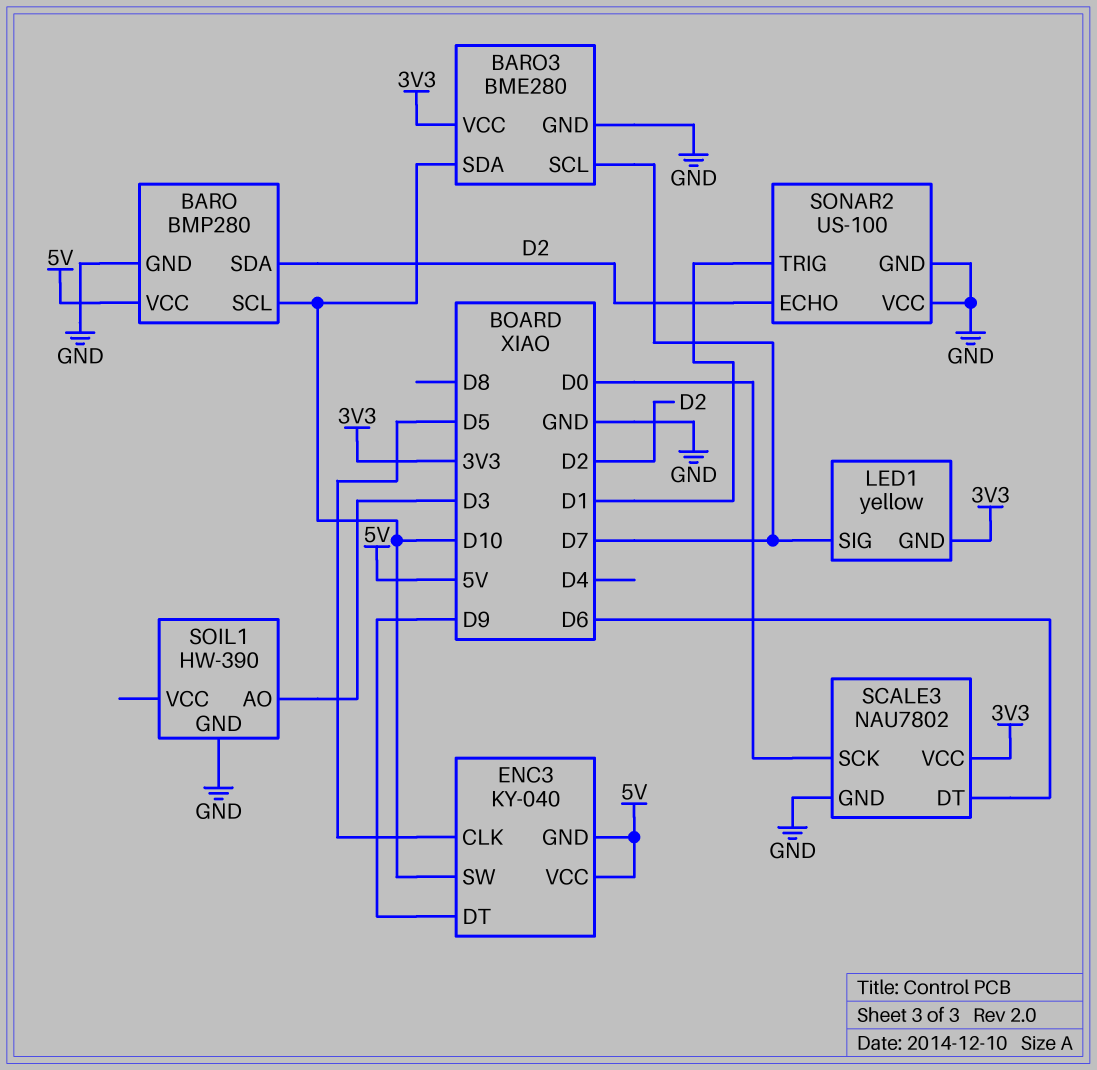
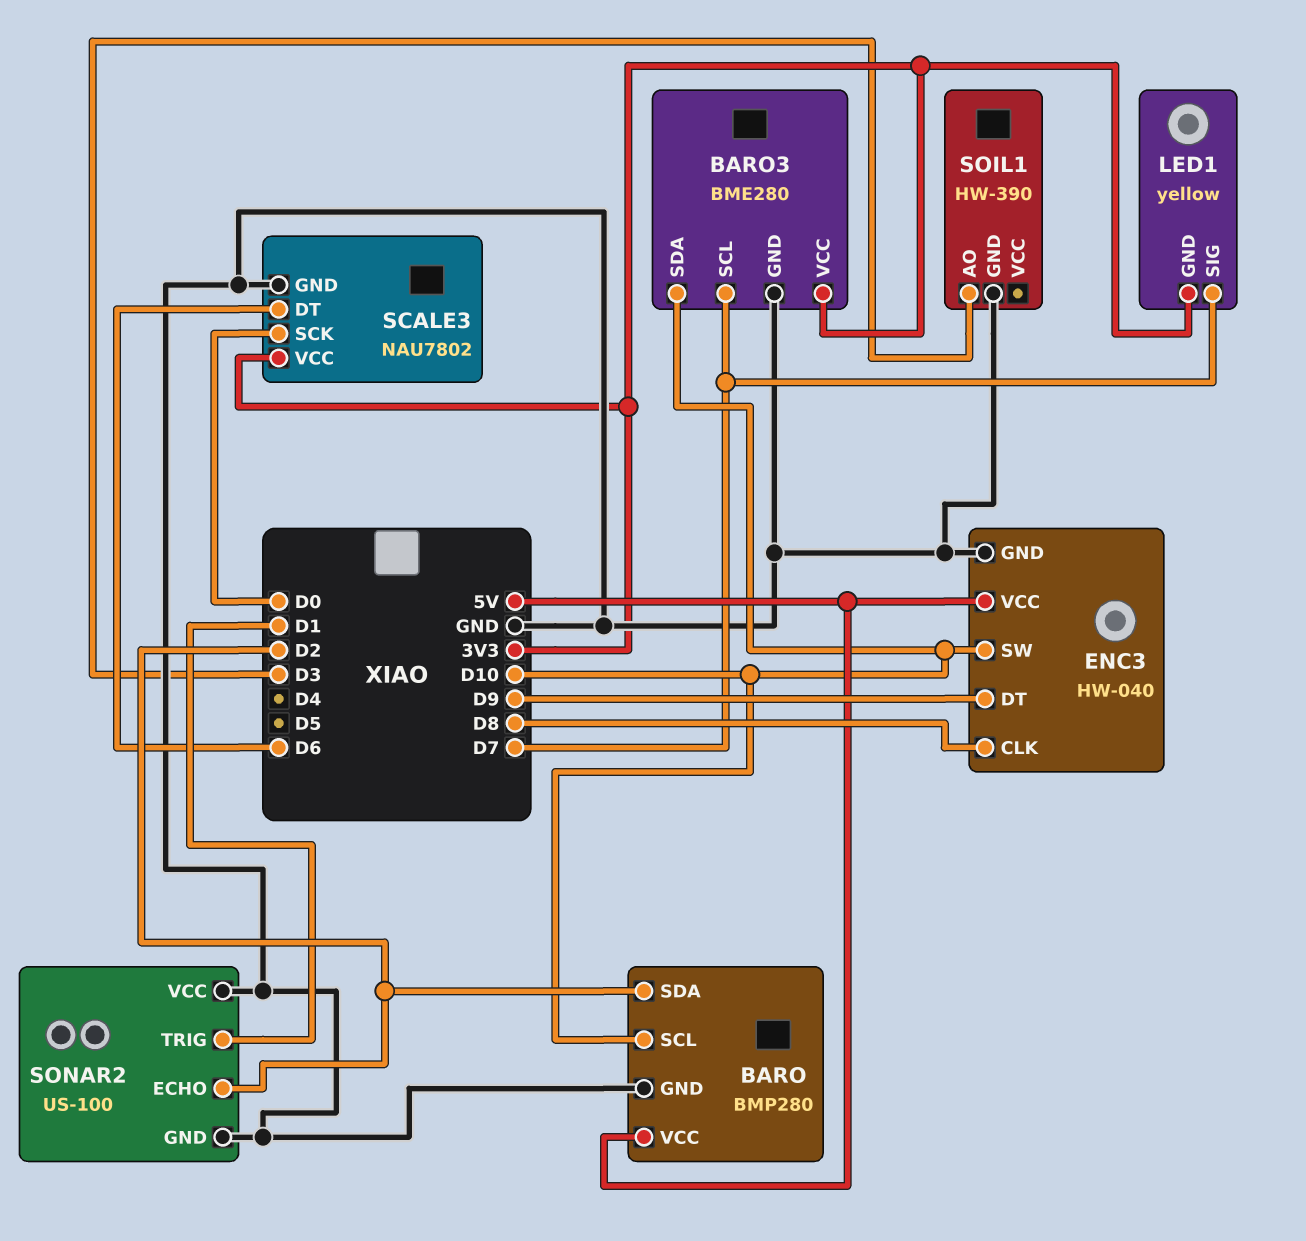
ENC3: KY-040 -> HW-040
ENC3 pin CLK: D5 -> D8
ENC3 pin GND: 5V -> GND

